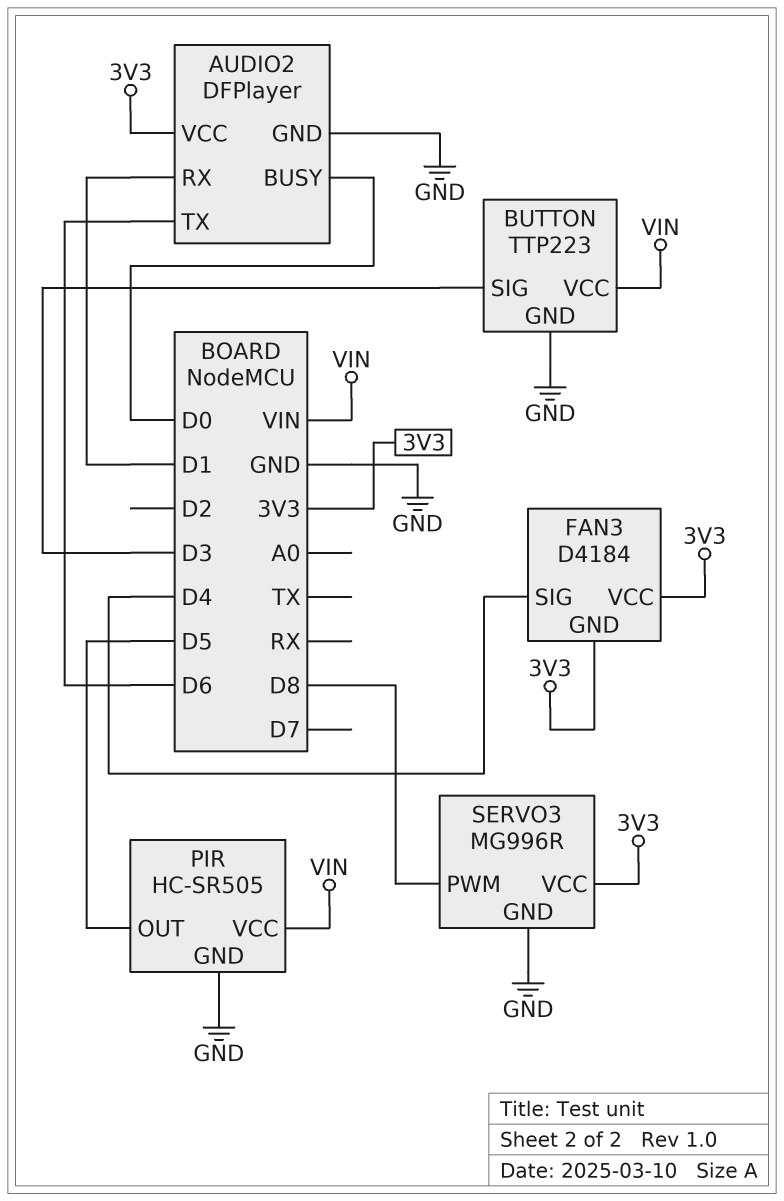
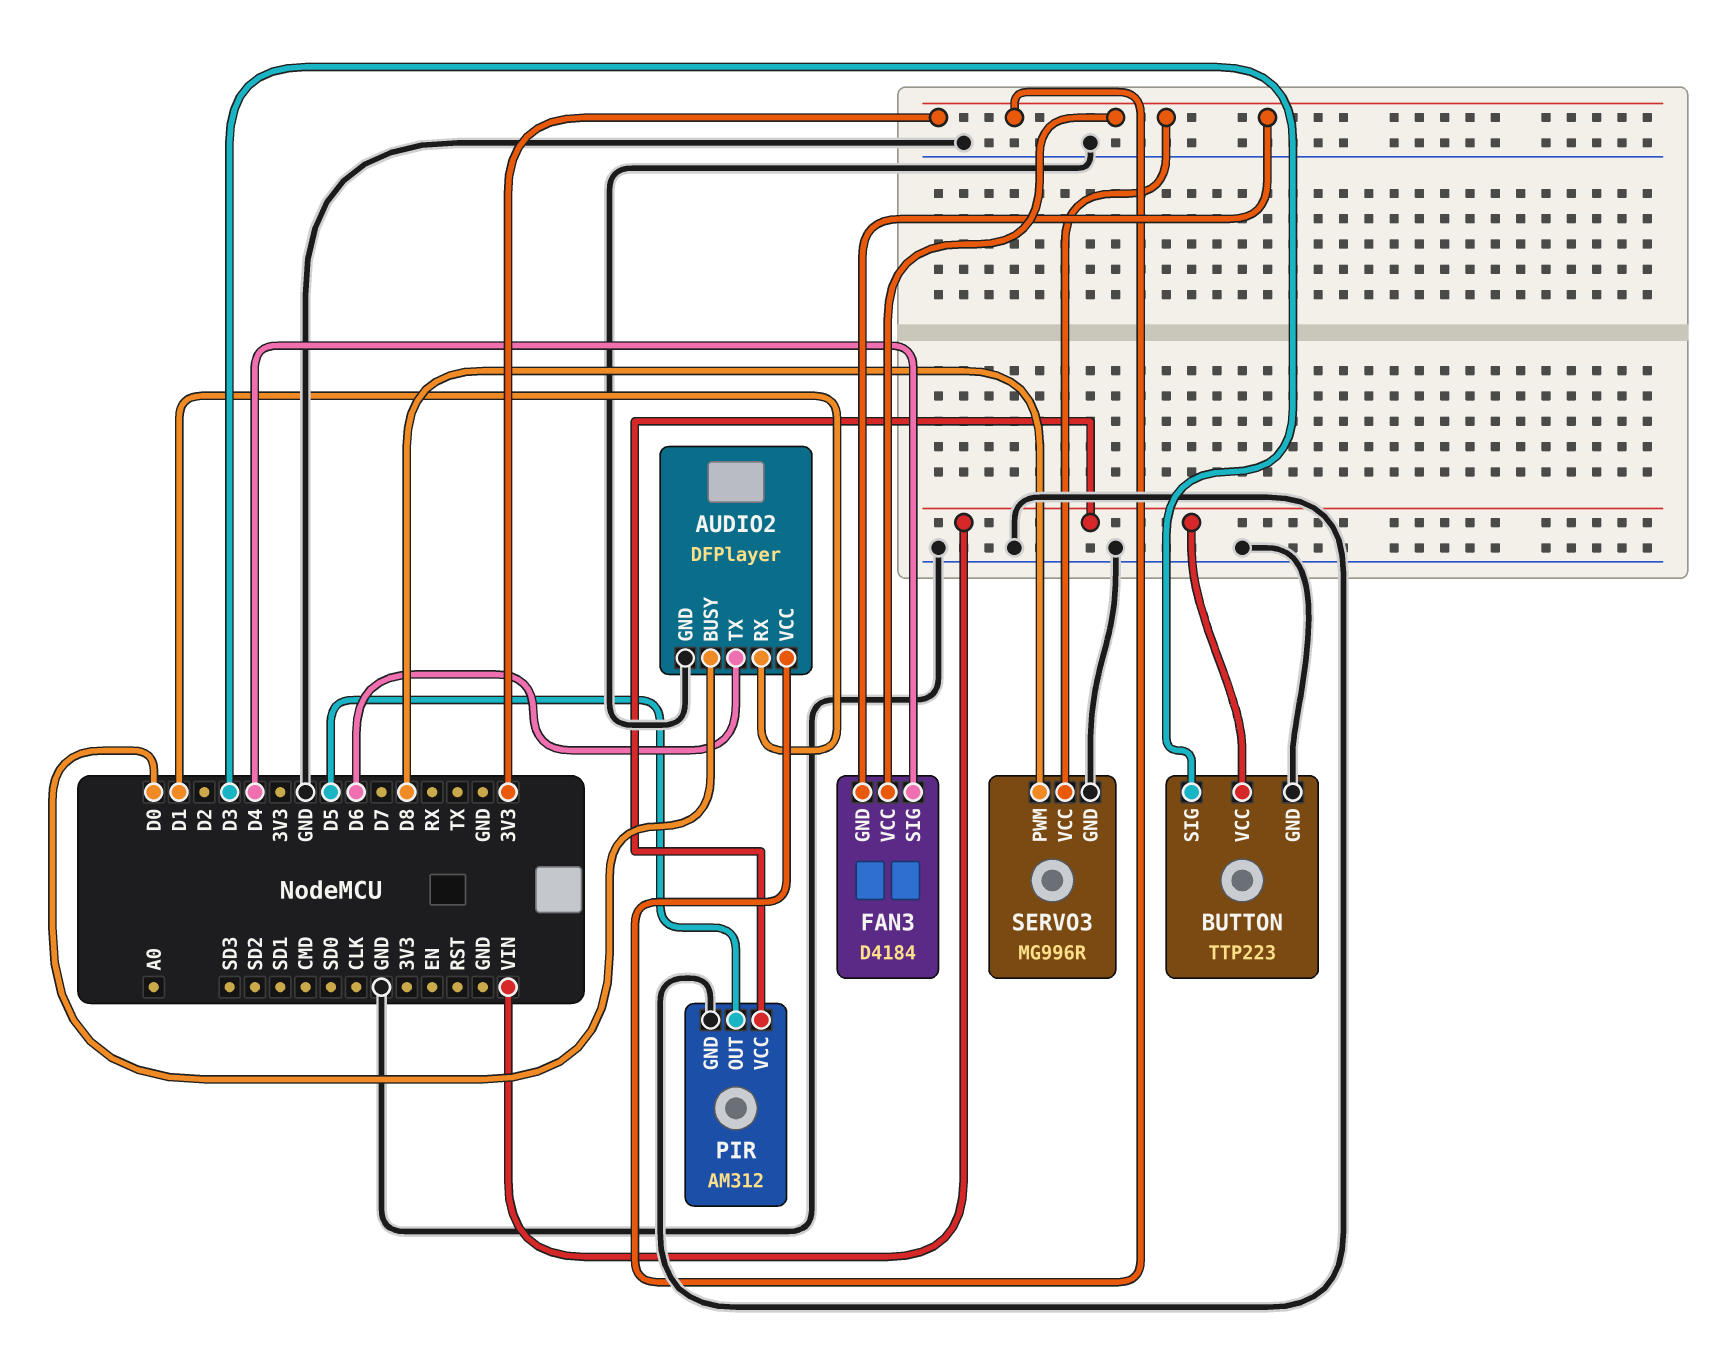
PIR: HC-SR505 -> AM312

